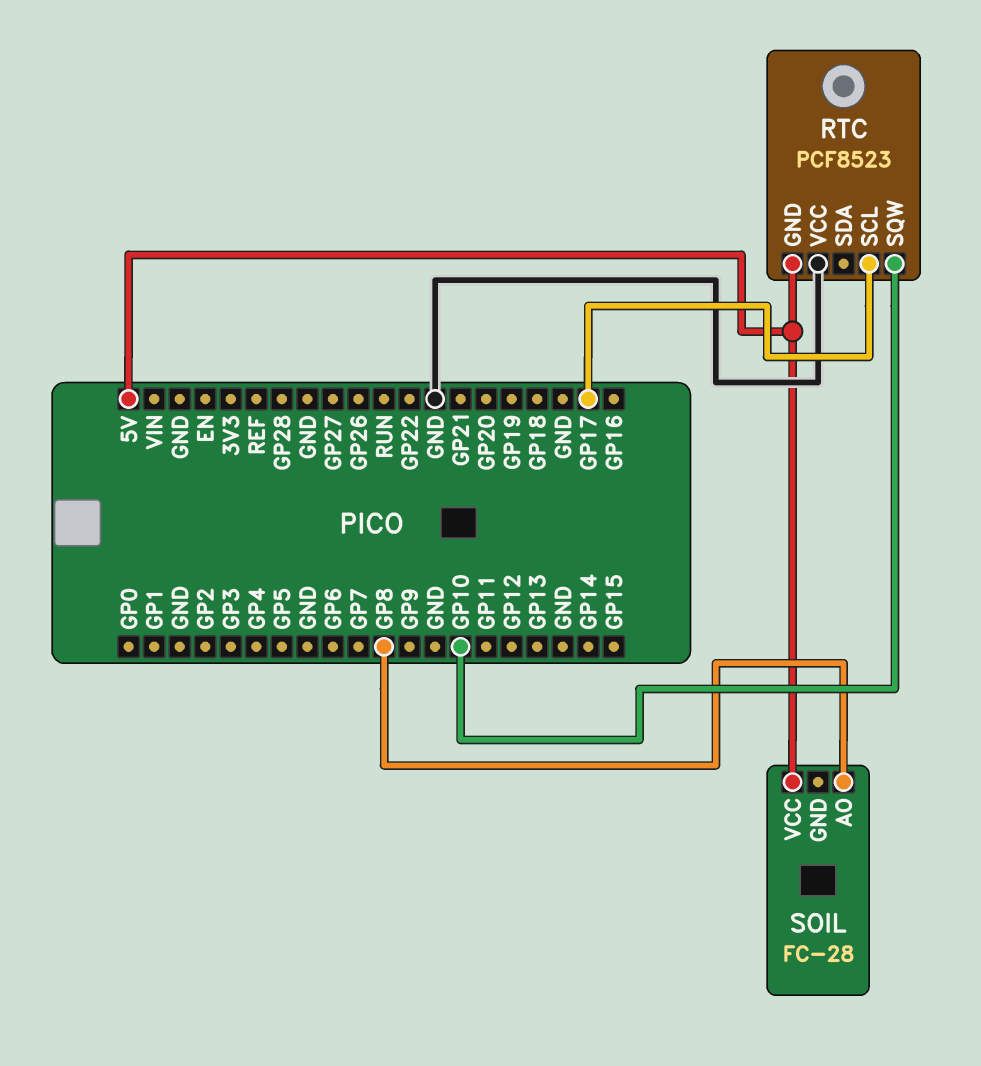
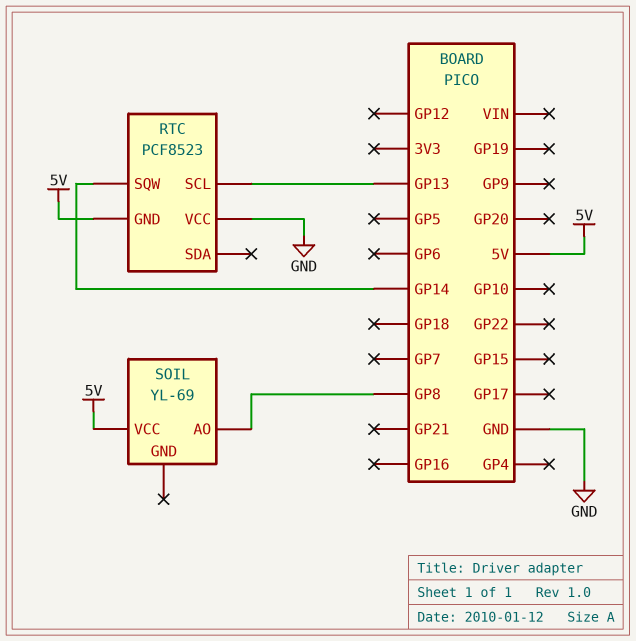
RTC pin SCL: GP17 -> GP13
RTC pin SQW: GP10 -> GP14
SOIL: FC-28 -> YL-69

